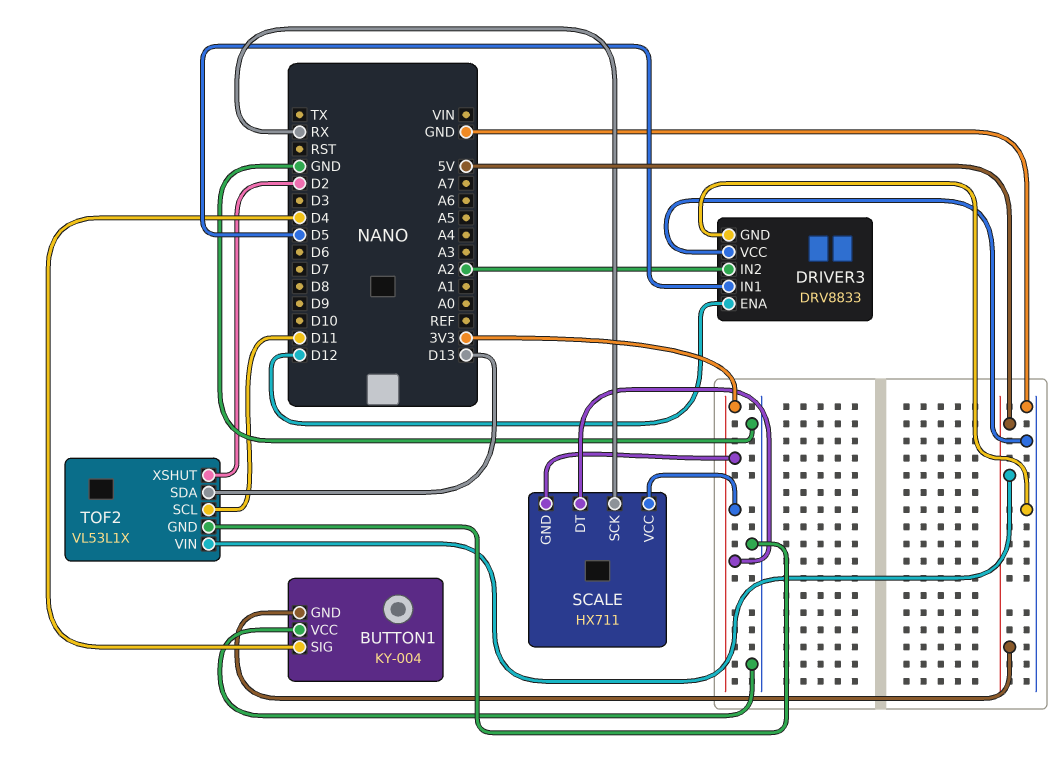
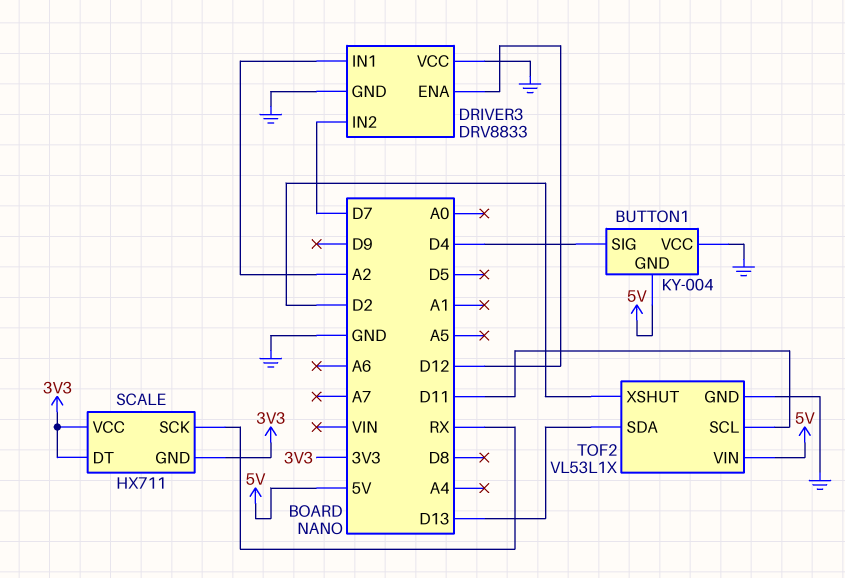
DRIVER3 pin IN1: D5 -> A2
DRIVER3 pin IN2: A2 -> D7

